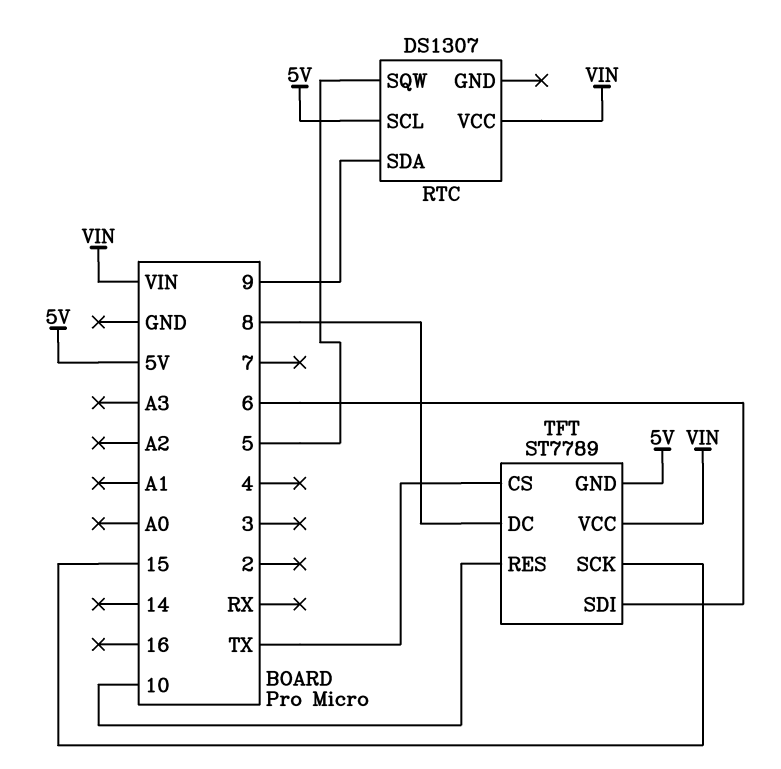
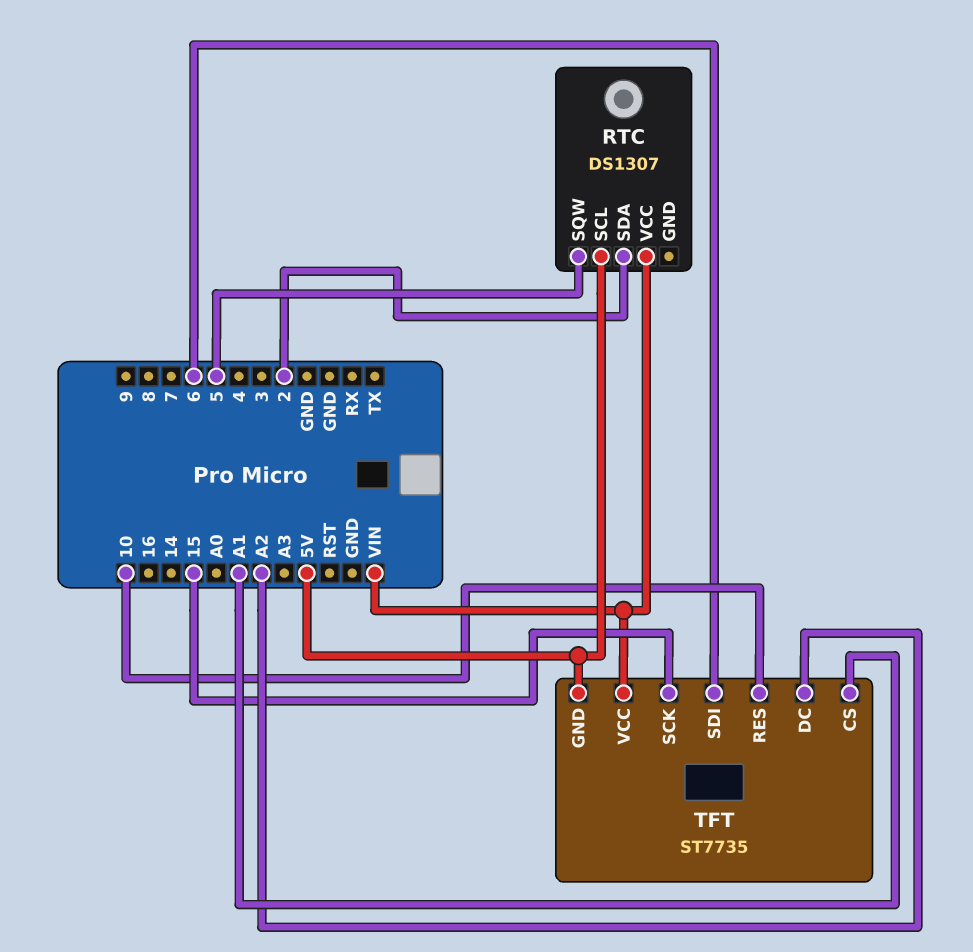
RTC pin SDA: 9 -> 2
TFT: ST7789 -> ST7735
TFT pin CS: TX -> A1
TFT pin DC: 8 -> A2

